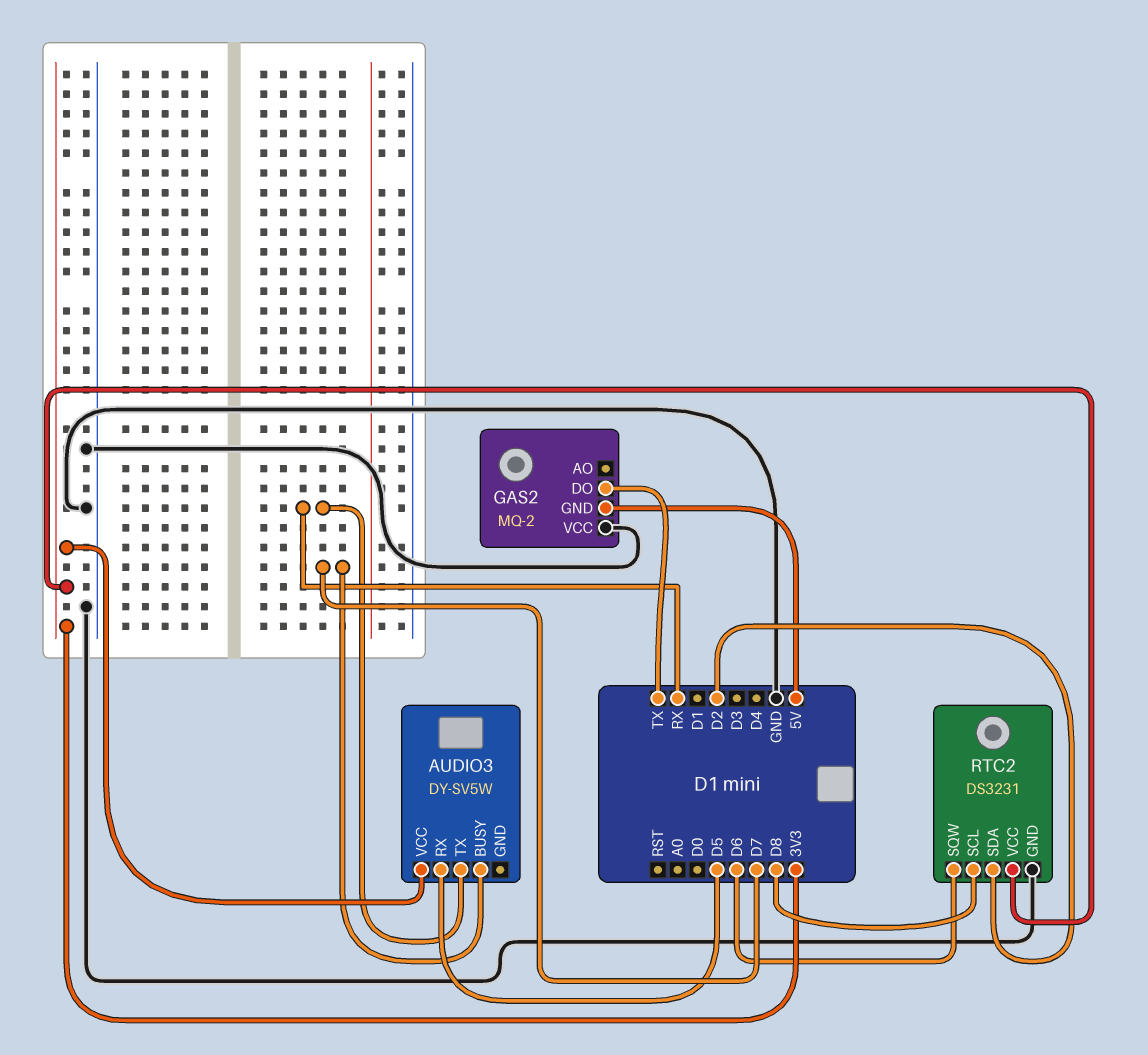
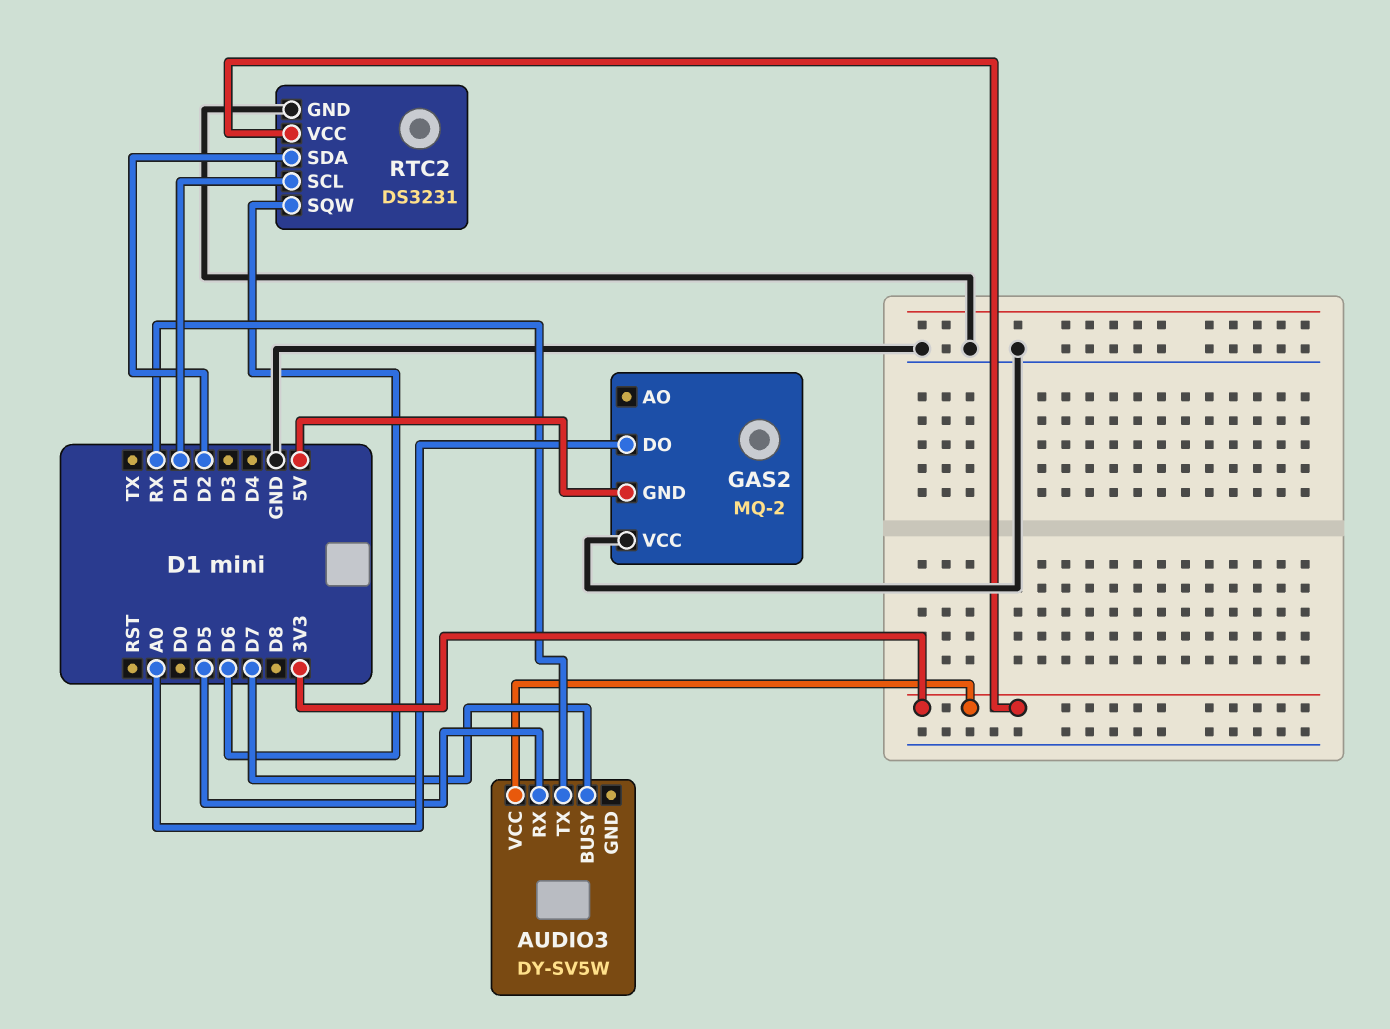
GAS2 pin DO: TX -> A0
RTC2 pin SCL: D8 -> D1

